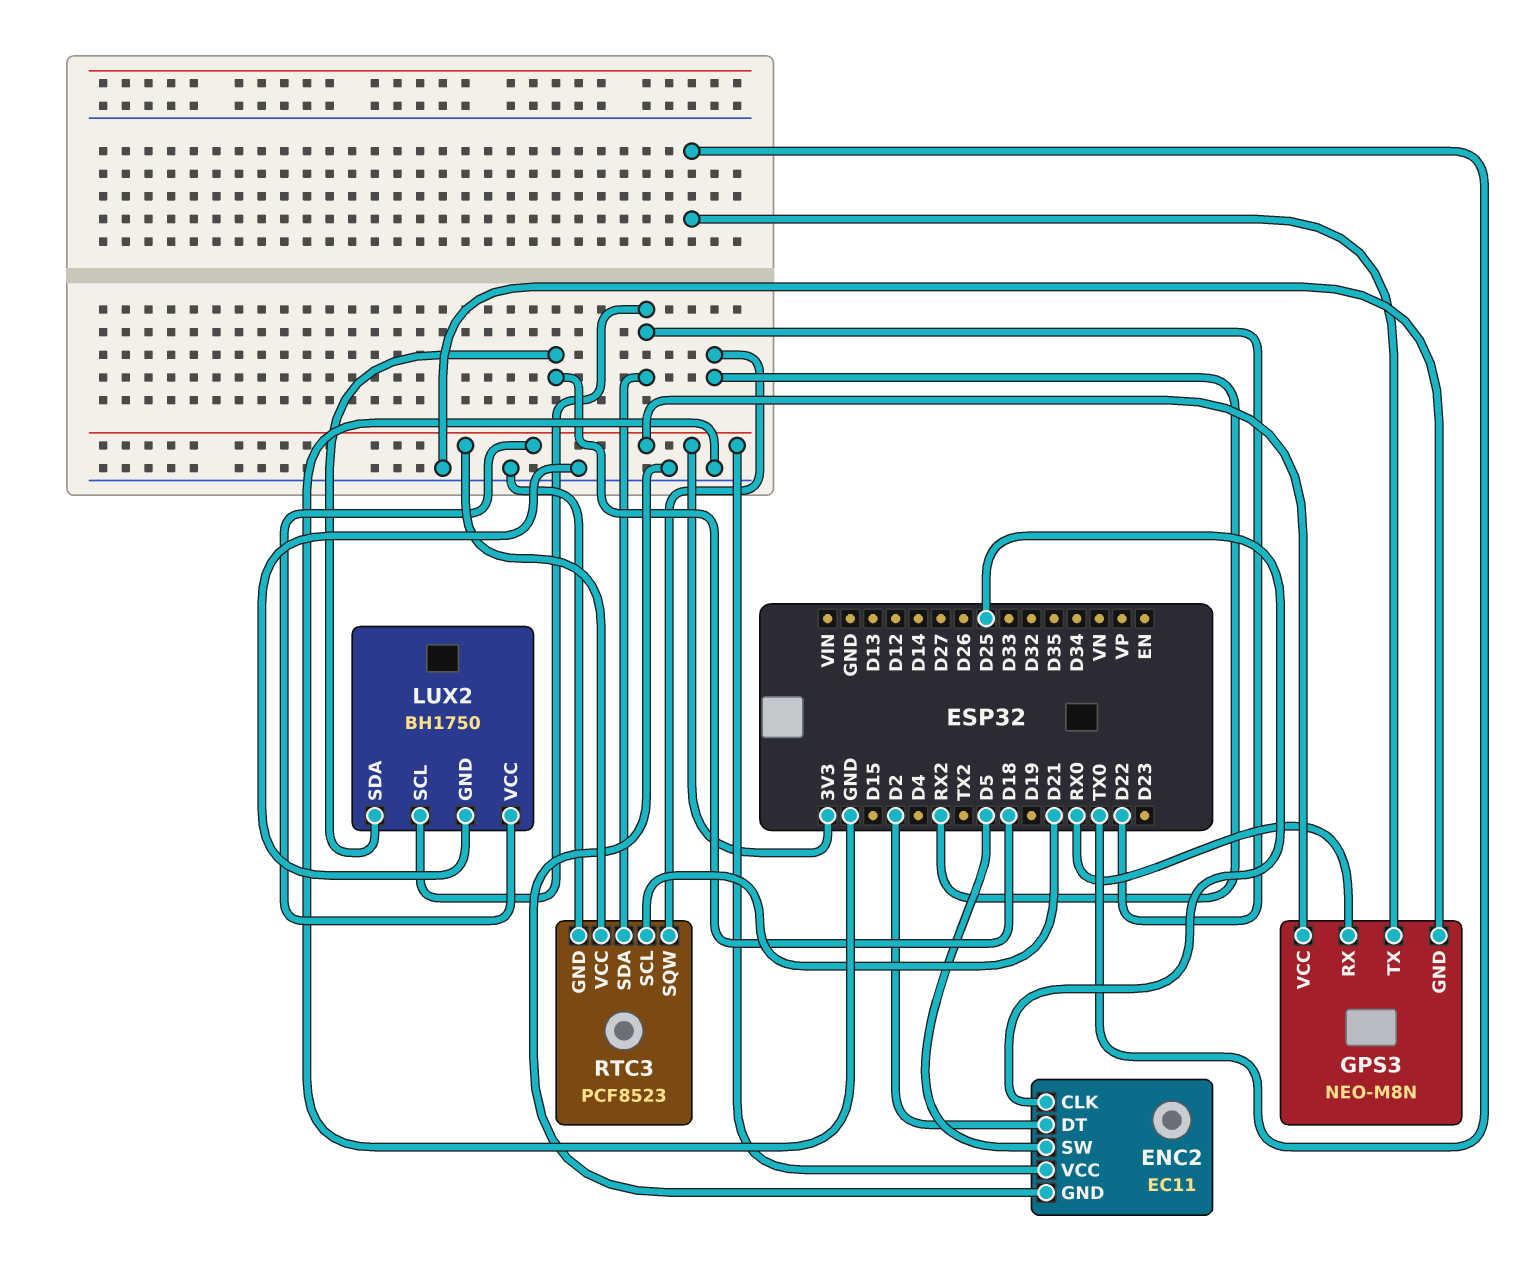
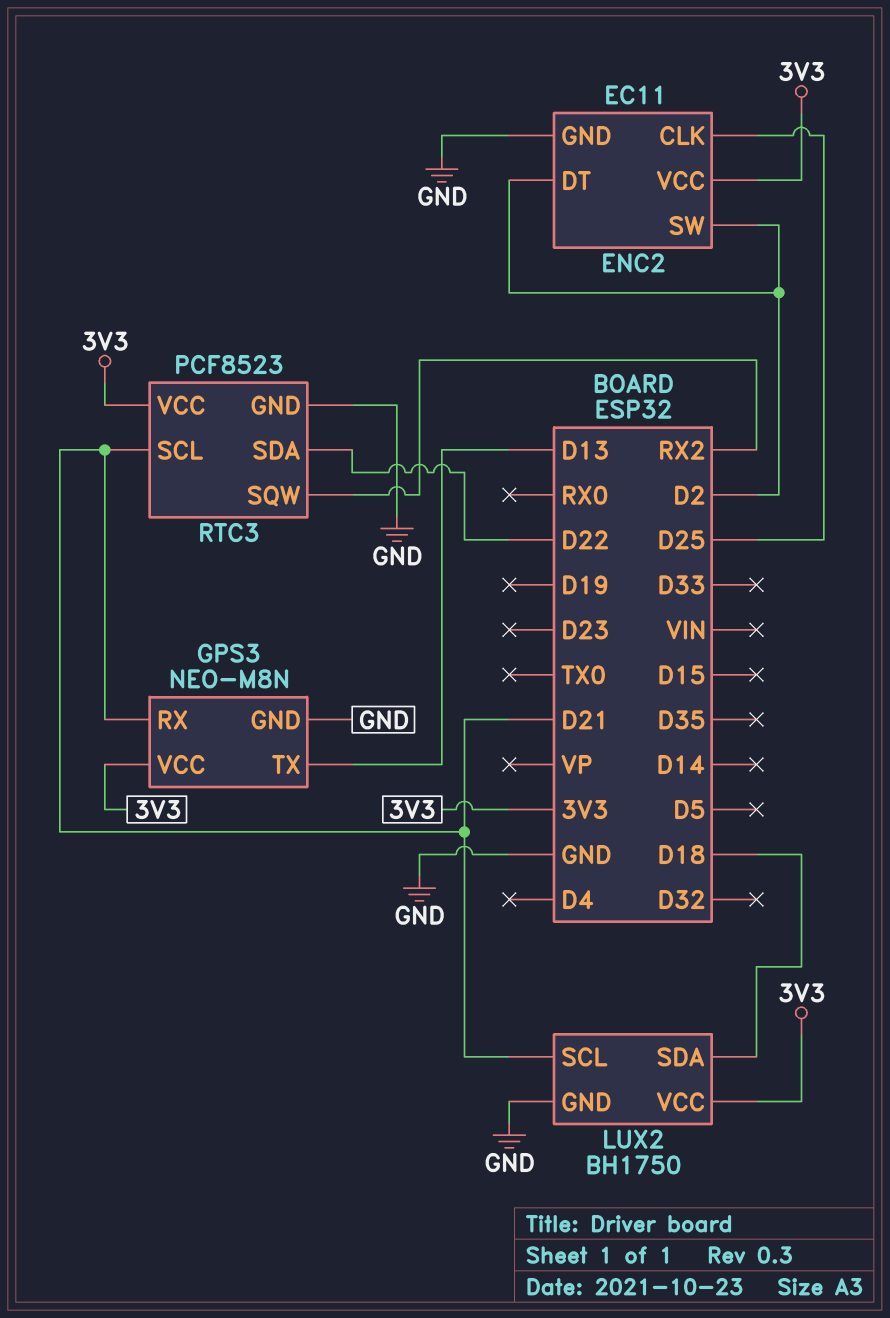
ENC2 pin SW: D5 -> D2
GPS3 pin RX: RX0 -> D21
GPS3 pin TX: TX0 -> D13
LUX2 pin SCL: D22 -> D21

